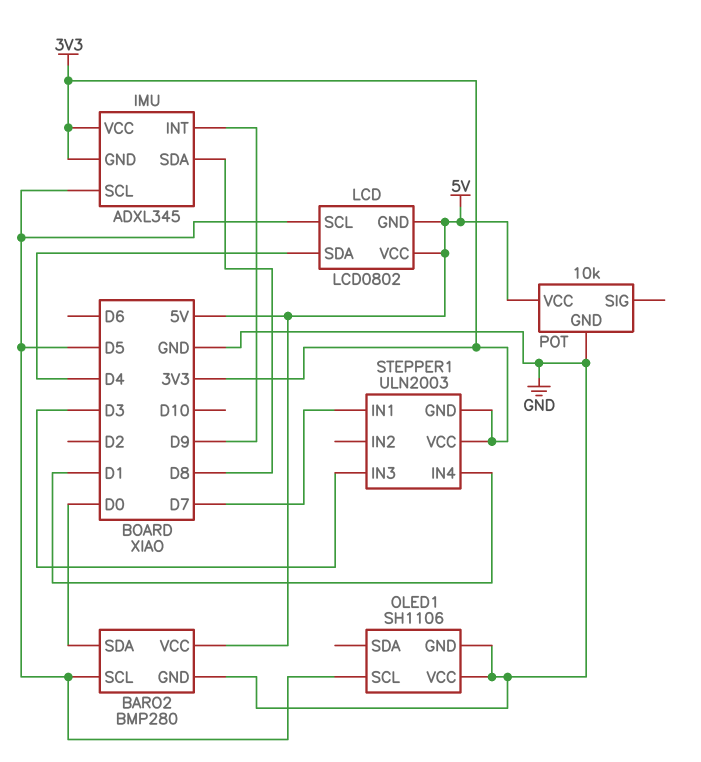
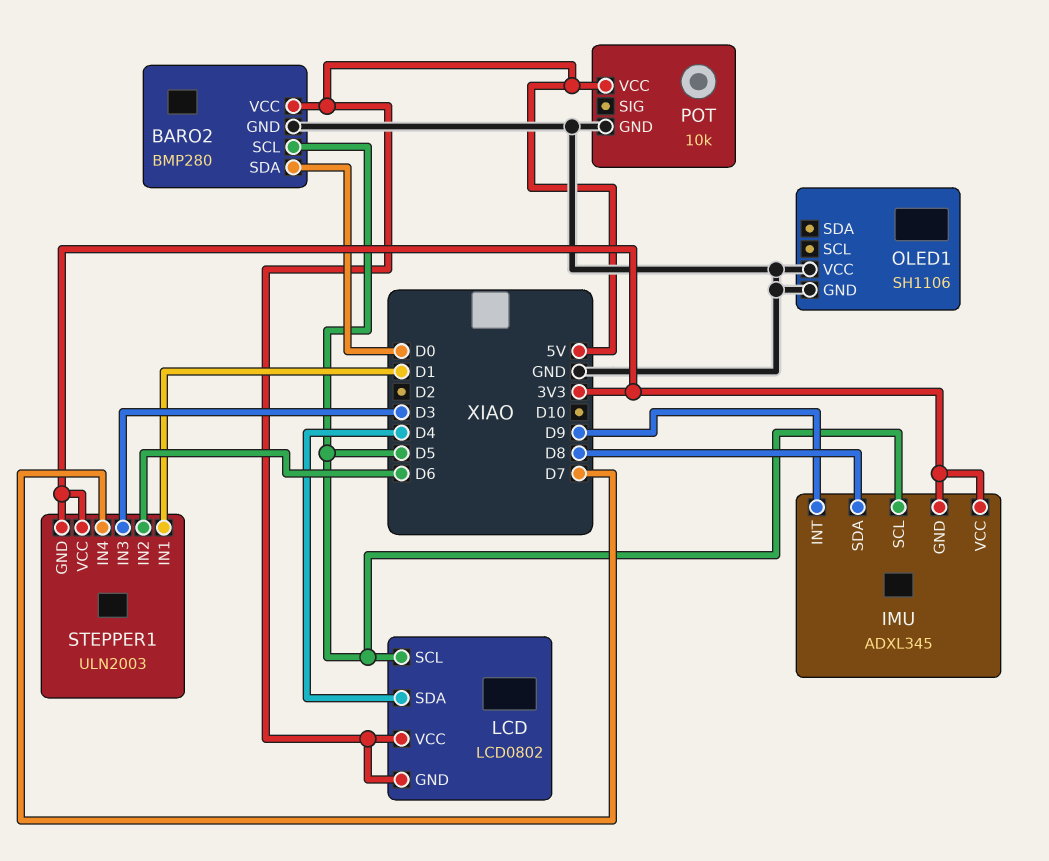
OLED1 pin SCL: D5 -> none
STEPPER1 pin IN1: D7 -> D1
STEPPER1 pin IN2: none -> D6
STEPPER1 pin IN4: D1 -> D7

